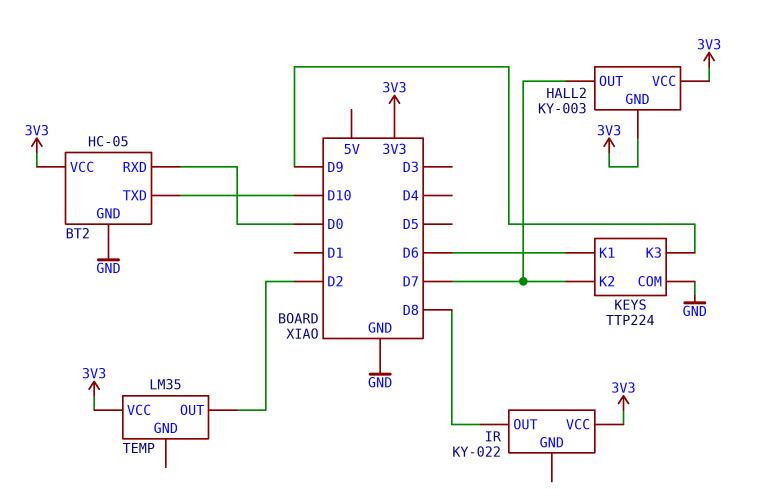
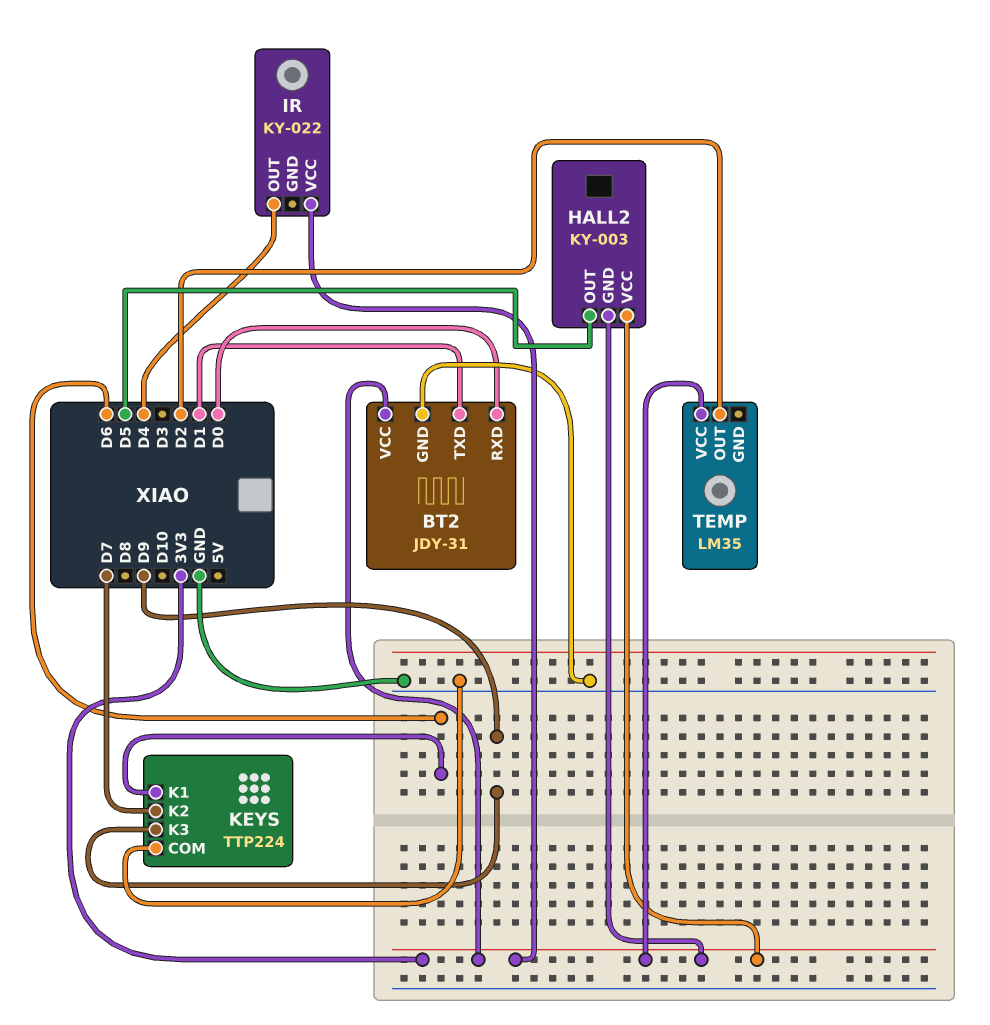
BT2: HC-05 -> JDY-31
BT2 pin TXD: D10 -> D1
HALL2 pin OUT: D7 -> D5
IR pin OUT: D8 -> D4

